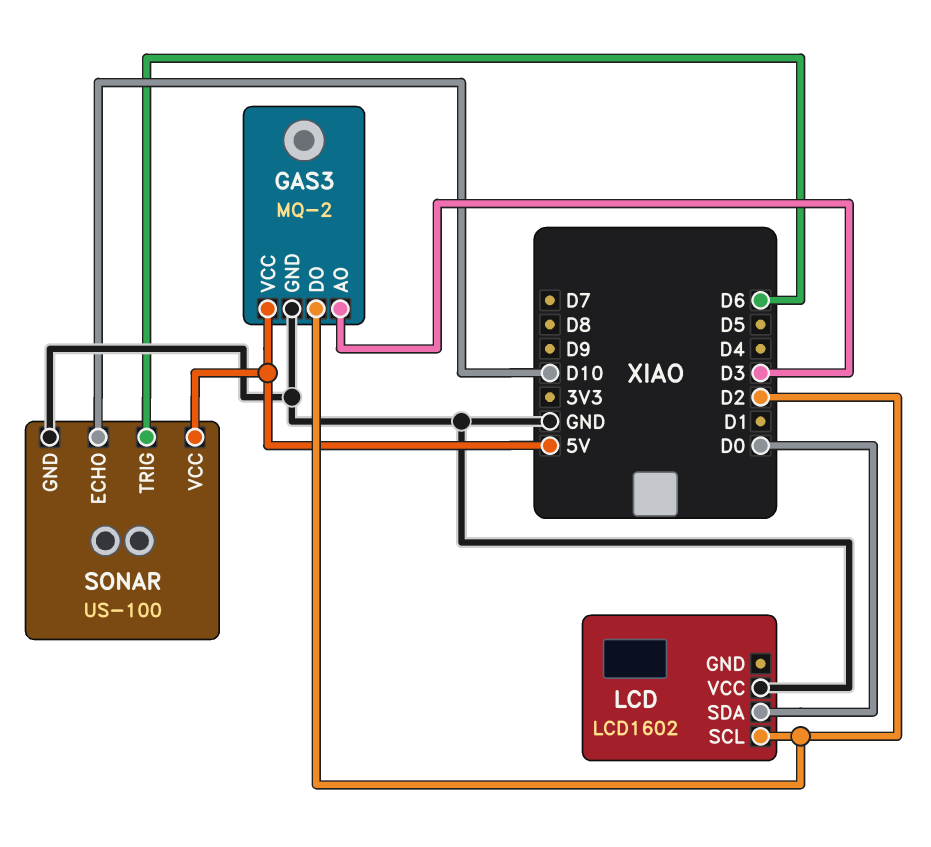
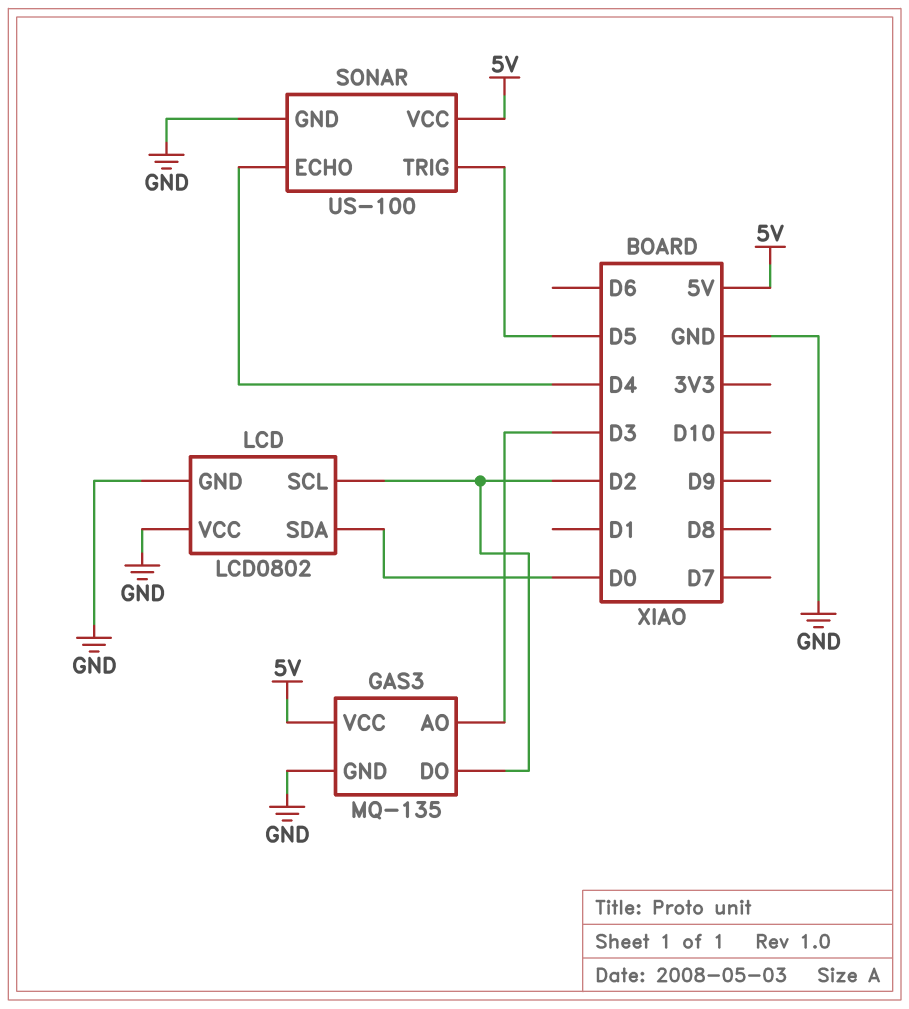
GAS3: MQ-2 -> MQ-135
LCD: LCD1602 -> LCD0802
LCD pin GND: none -> GND
SONAR pin ECHO: D10 -> D4
SONAR pin TRIG: D6 -> D5

